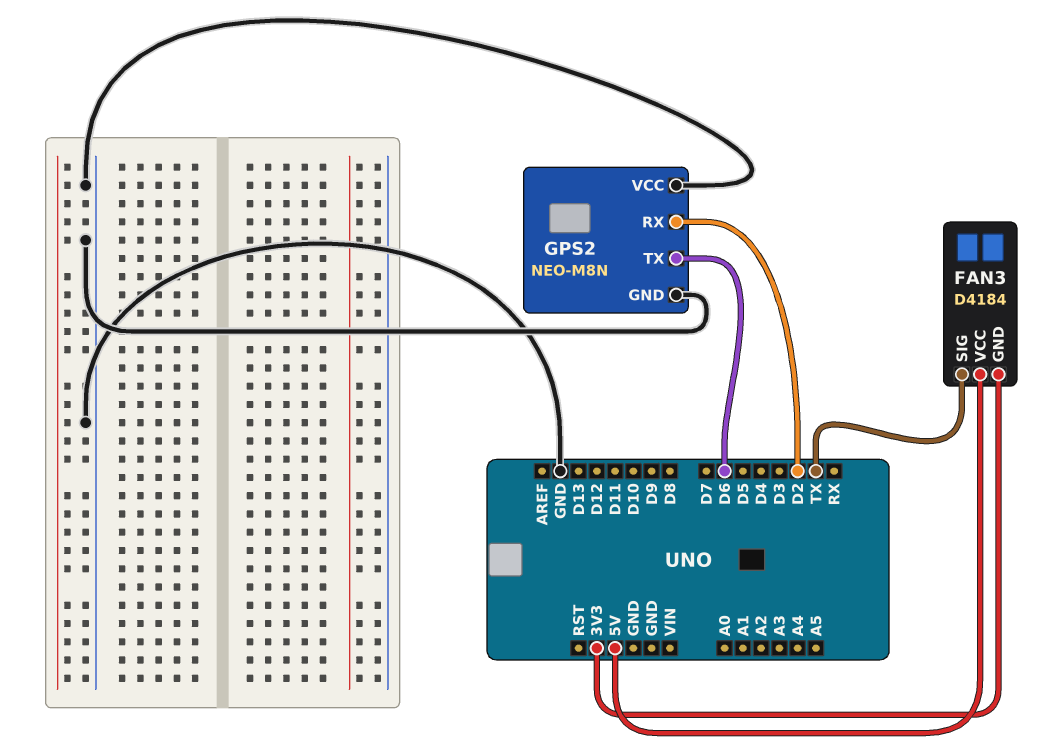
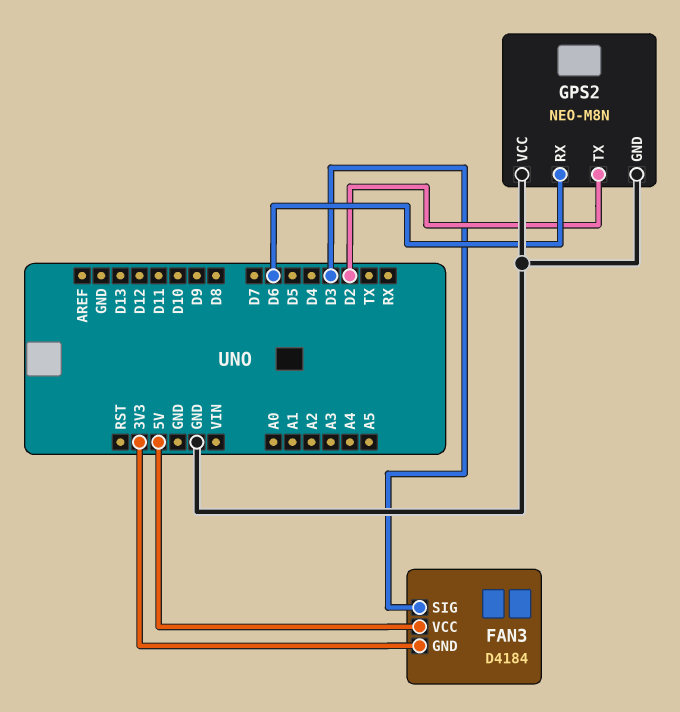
FAN3 pin SIG: TX -> D3
GPS2 pin RX: D2 -> D6
GPS2 pin TX: D6 -> D2

